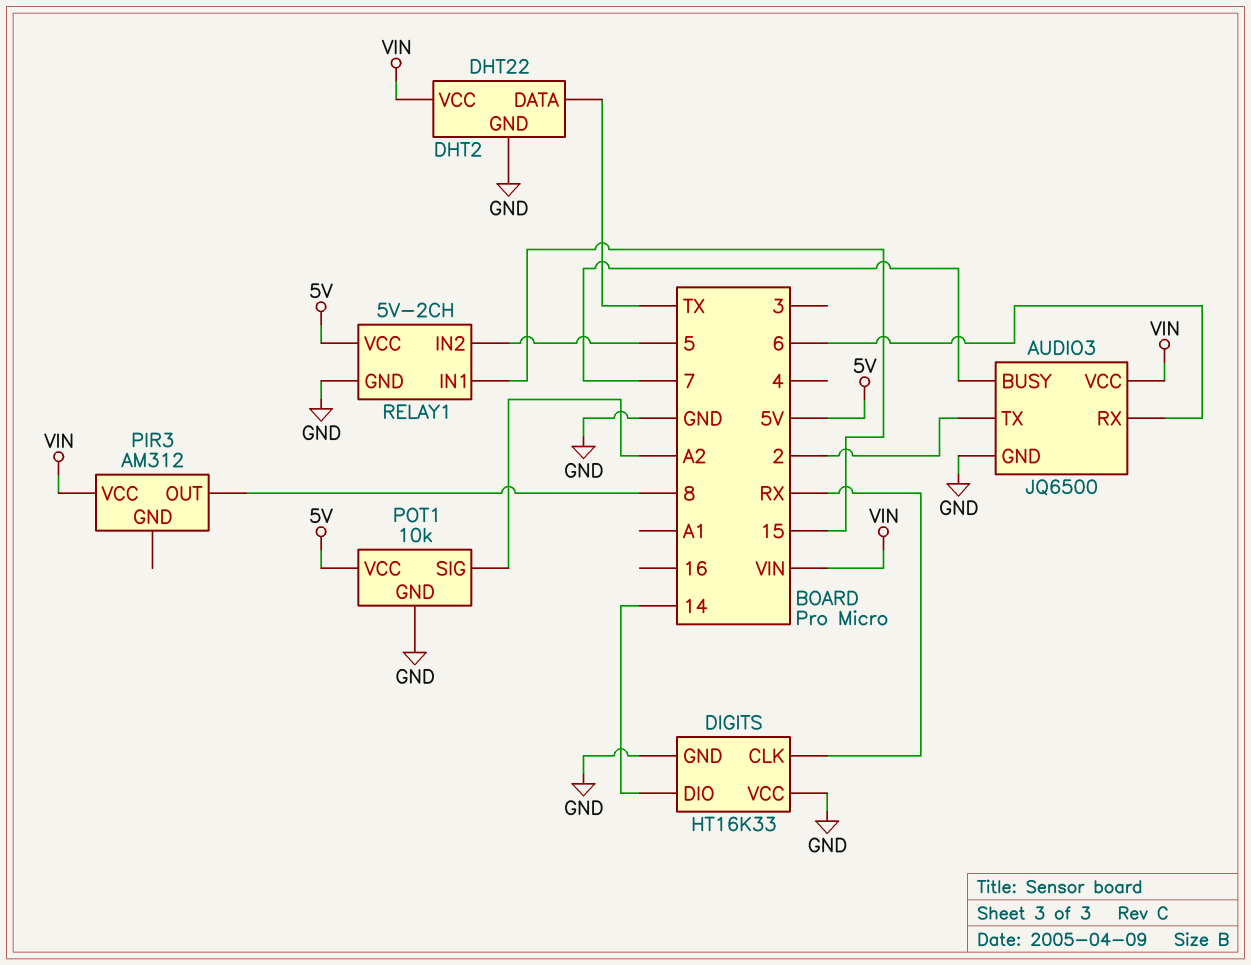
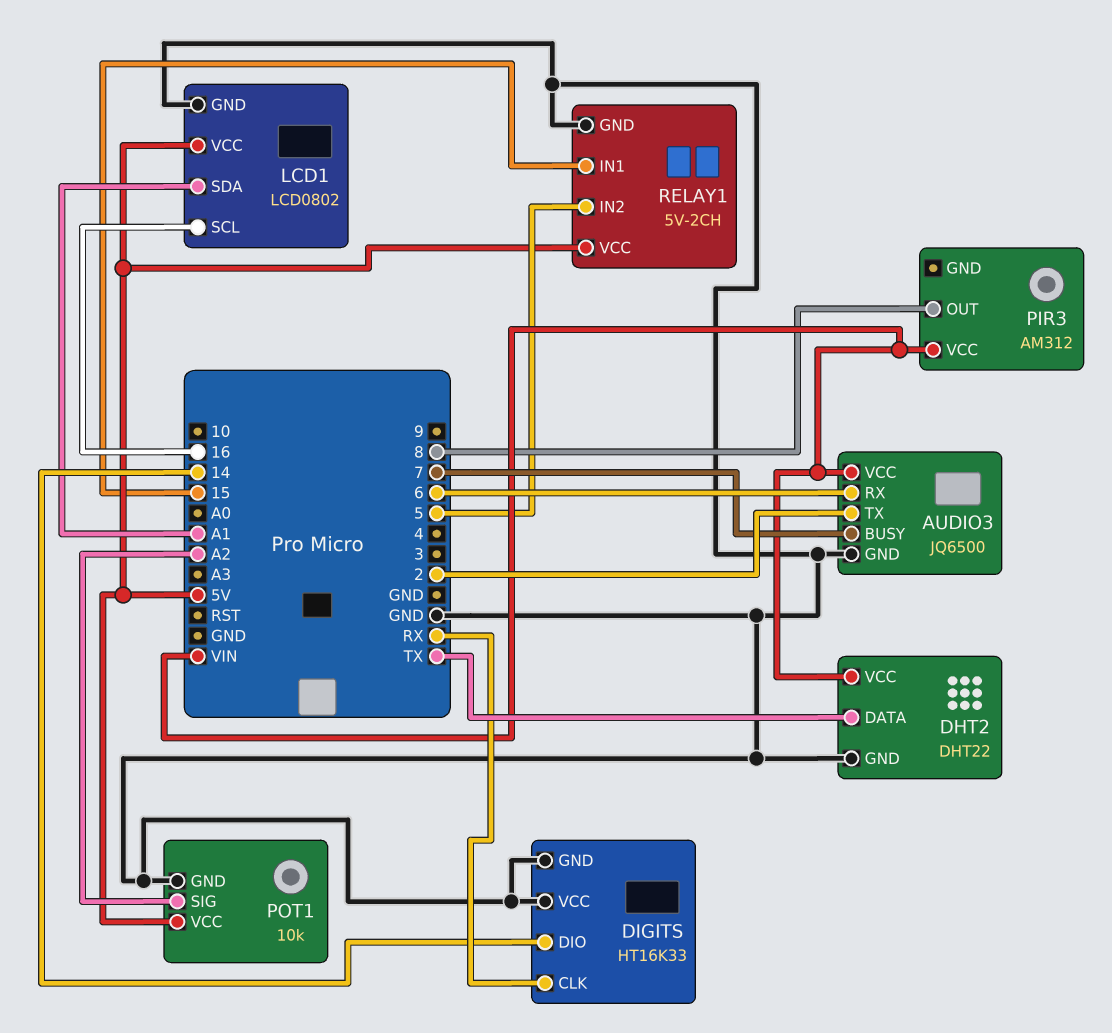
LCD1: none -> LCD0802
LCD1 pin GND: none -> GND
LCD1 pin SCL: none -> 16
LCD1 pin SDA: none -> A1
LCD1 pin VCC: none -> 5V

